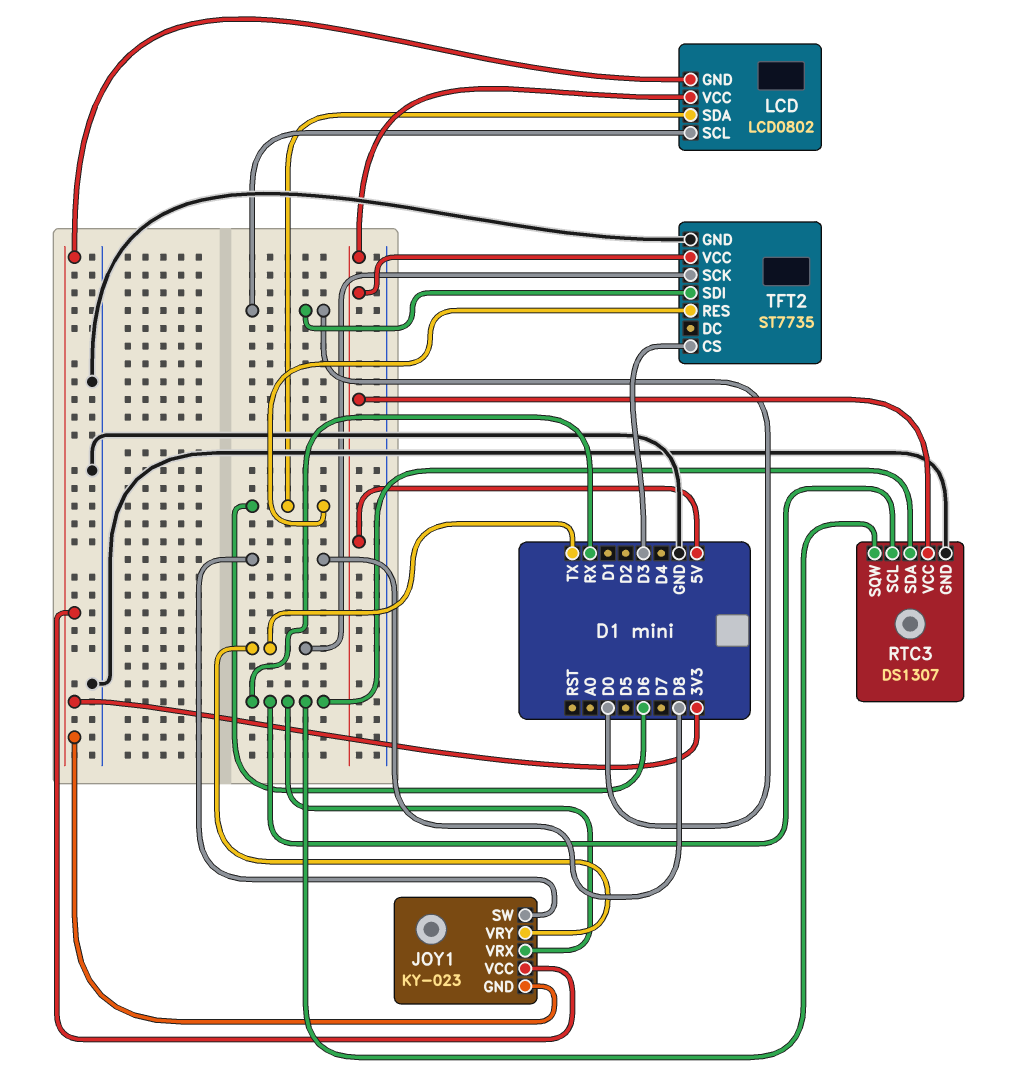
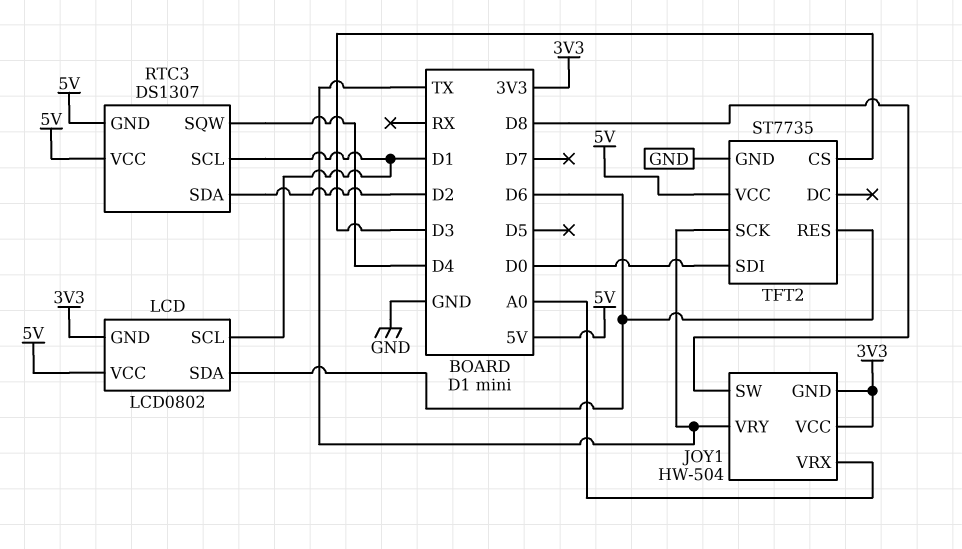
JOY1: KY-023 -> HW-504
JOY1 pin VRX: RX -> A0
LCD pin SCL: D0 -> D1
RTC3 pin GND: GND -> 5V
RTC3 pin SCL: RX -> D1
RTC3 pin SDA: RX -> D2
RTC3 pin SQW: RX -> D4

